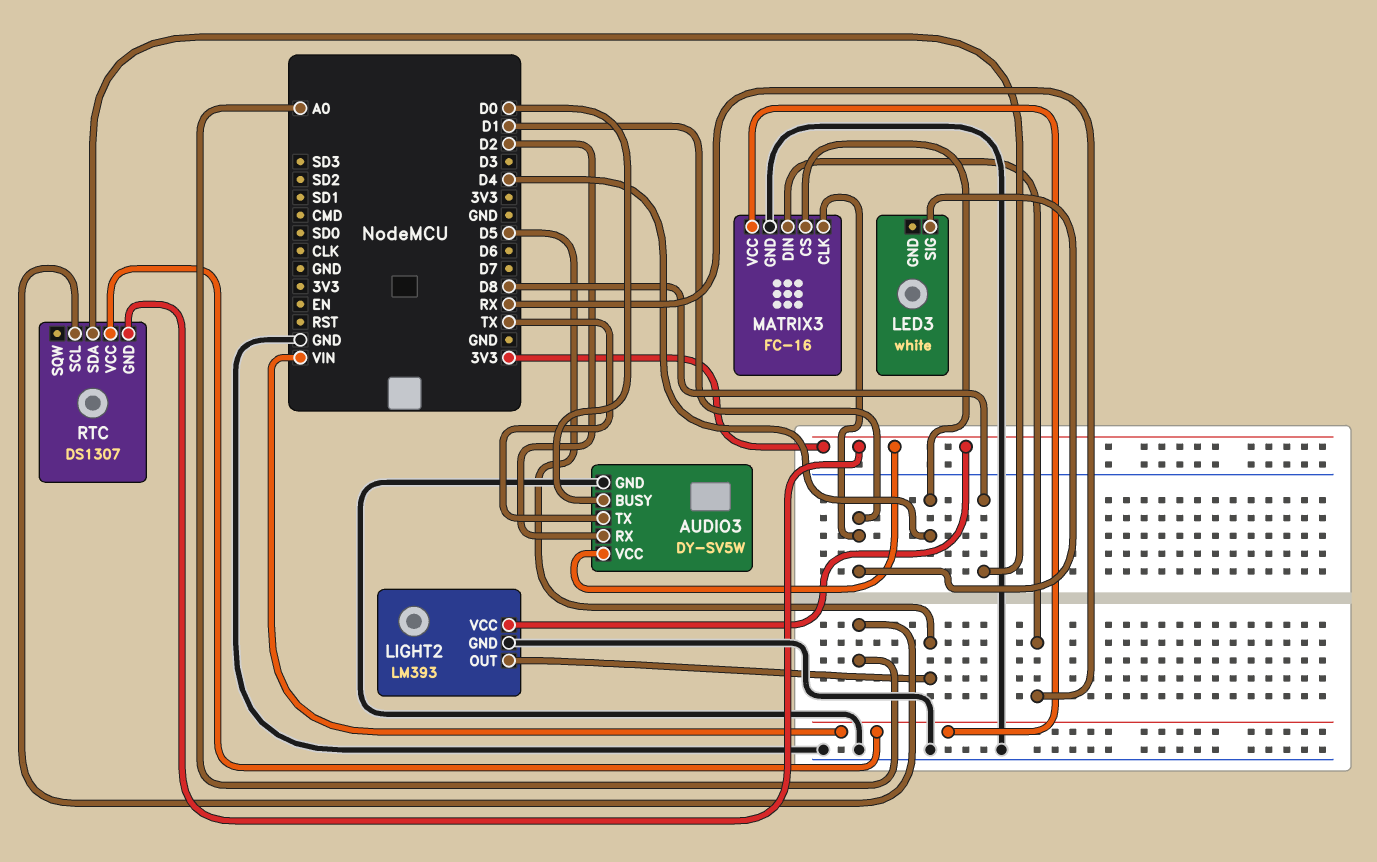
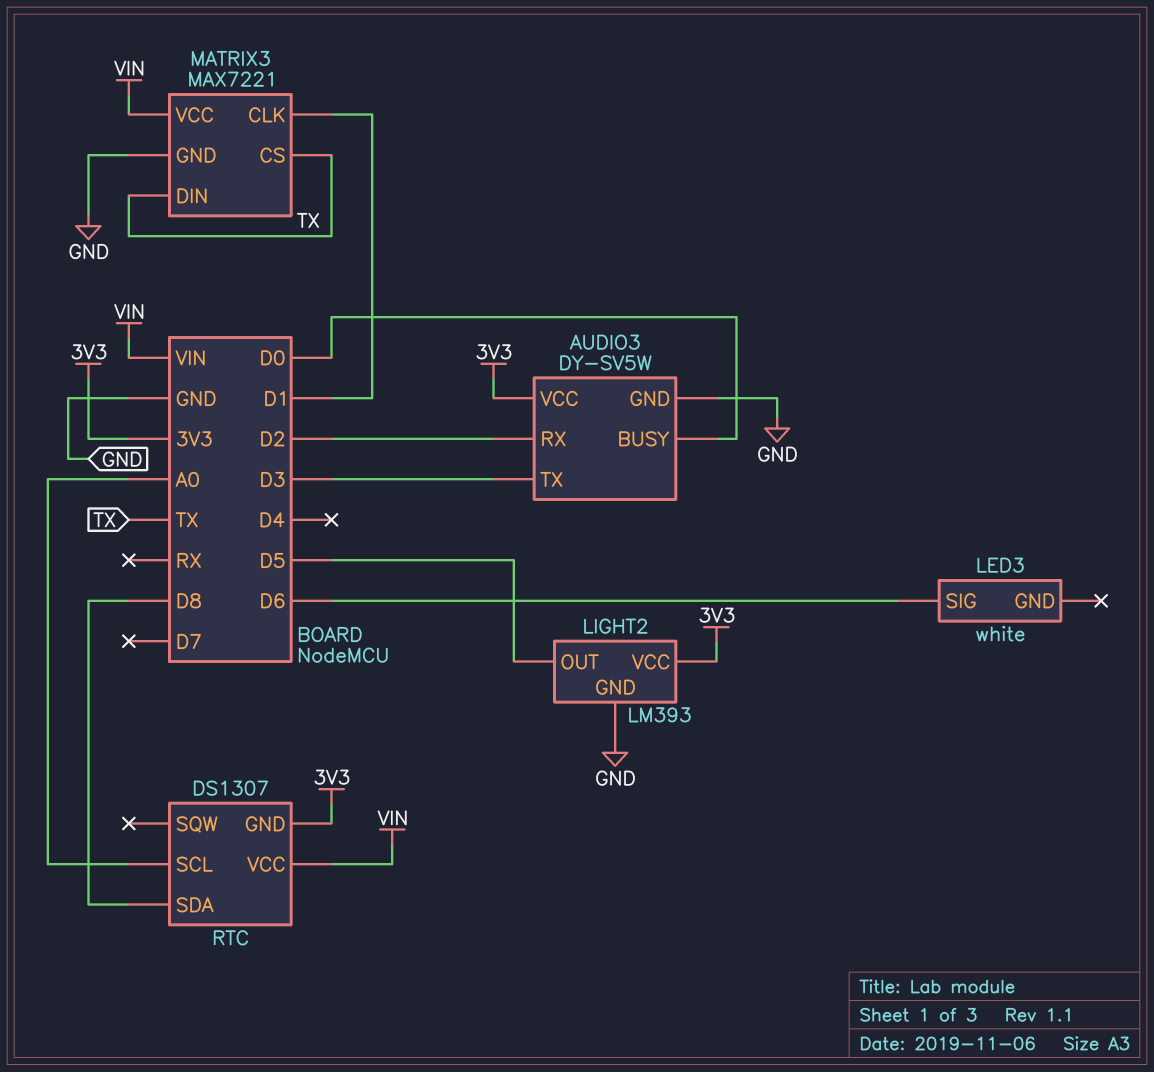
AUDIO3 pin TX: TX -> D3
LED3 pin SIG: D1 -> D6
MATRIX3: FC-16 -> MAX7221
MATRIX3 pin CS: D4 -> TX
MATRIX3 pin DIN: RX -> TX

